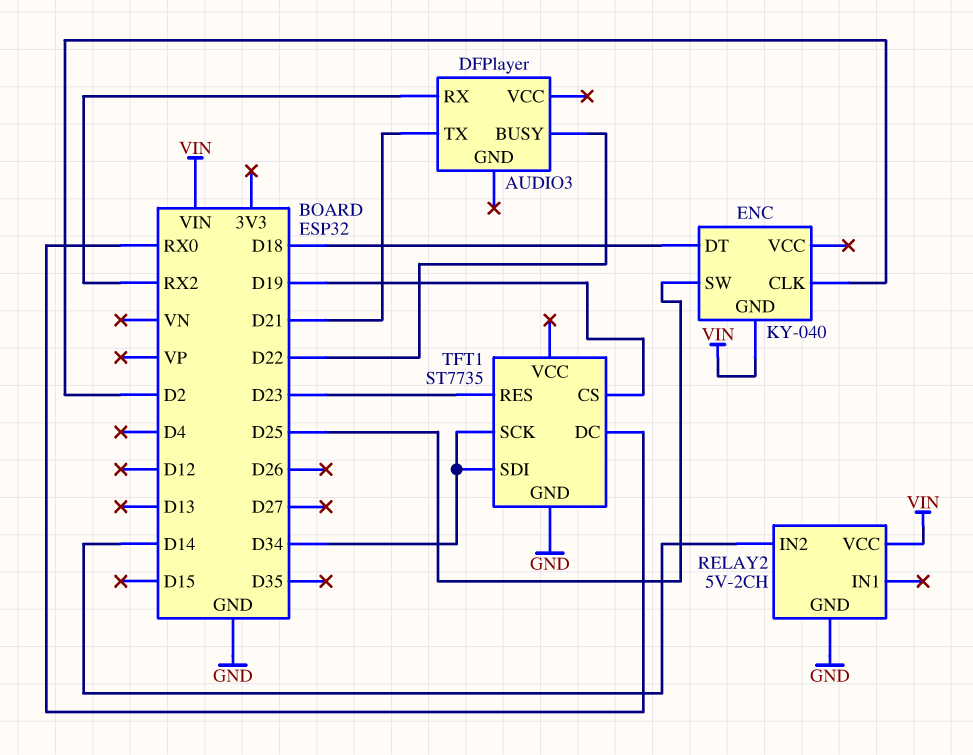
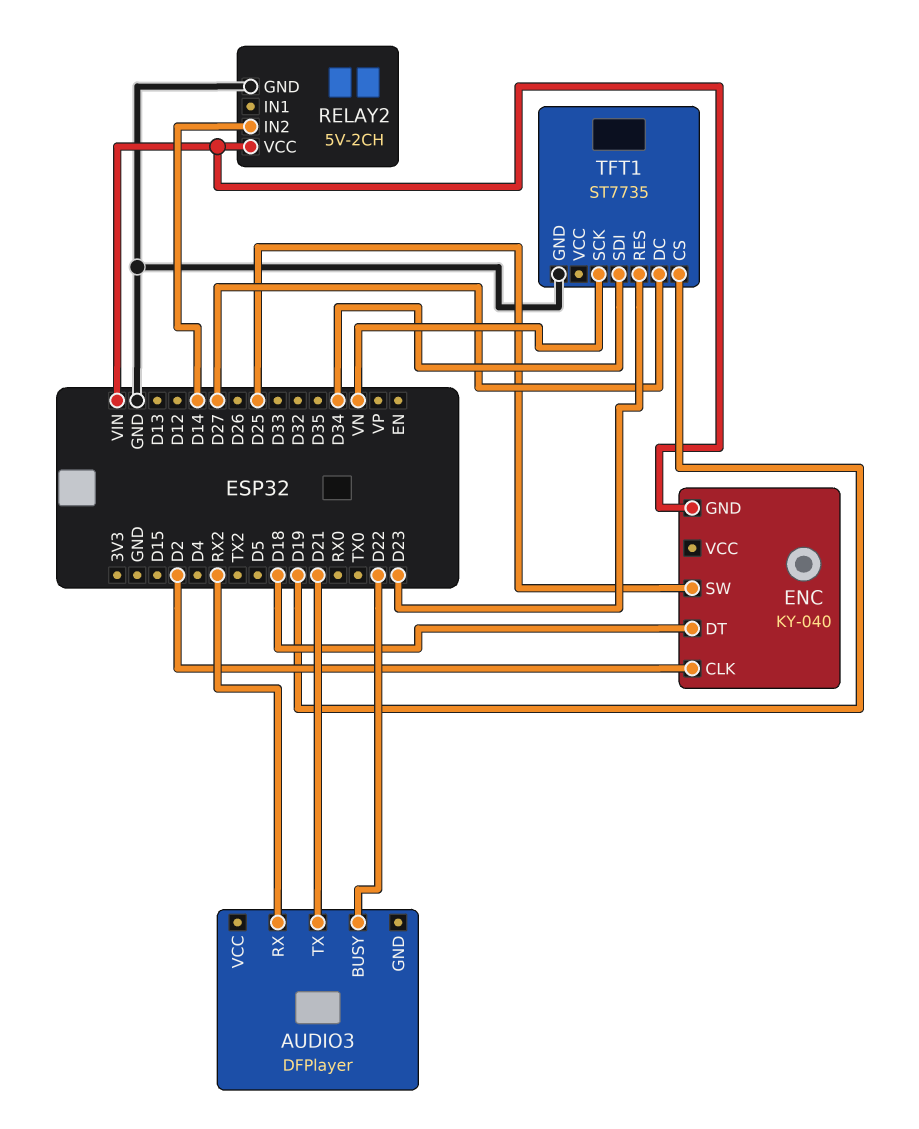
TFT1 pin DC: RX0 -> D27
TFT1 pin SCK: D34 -> VN

